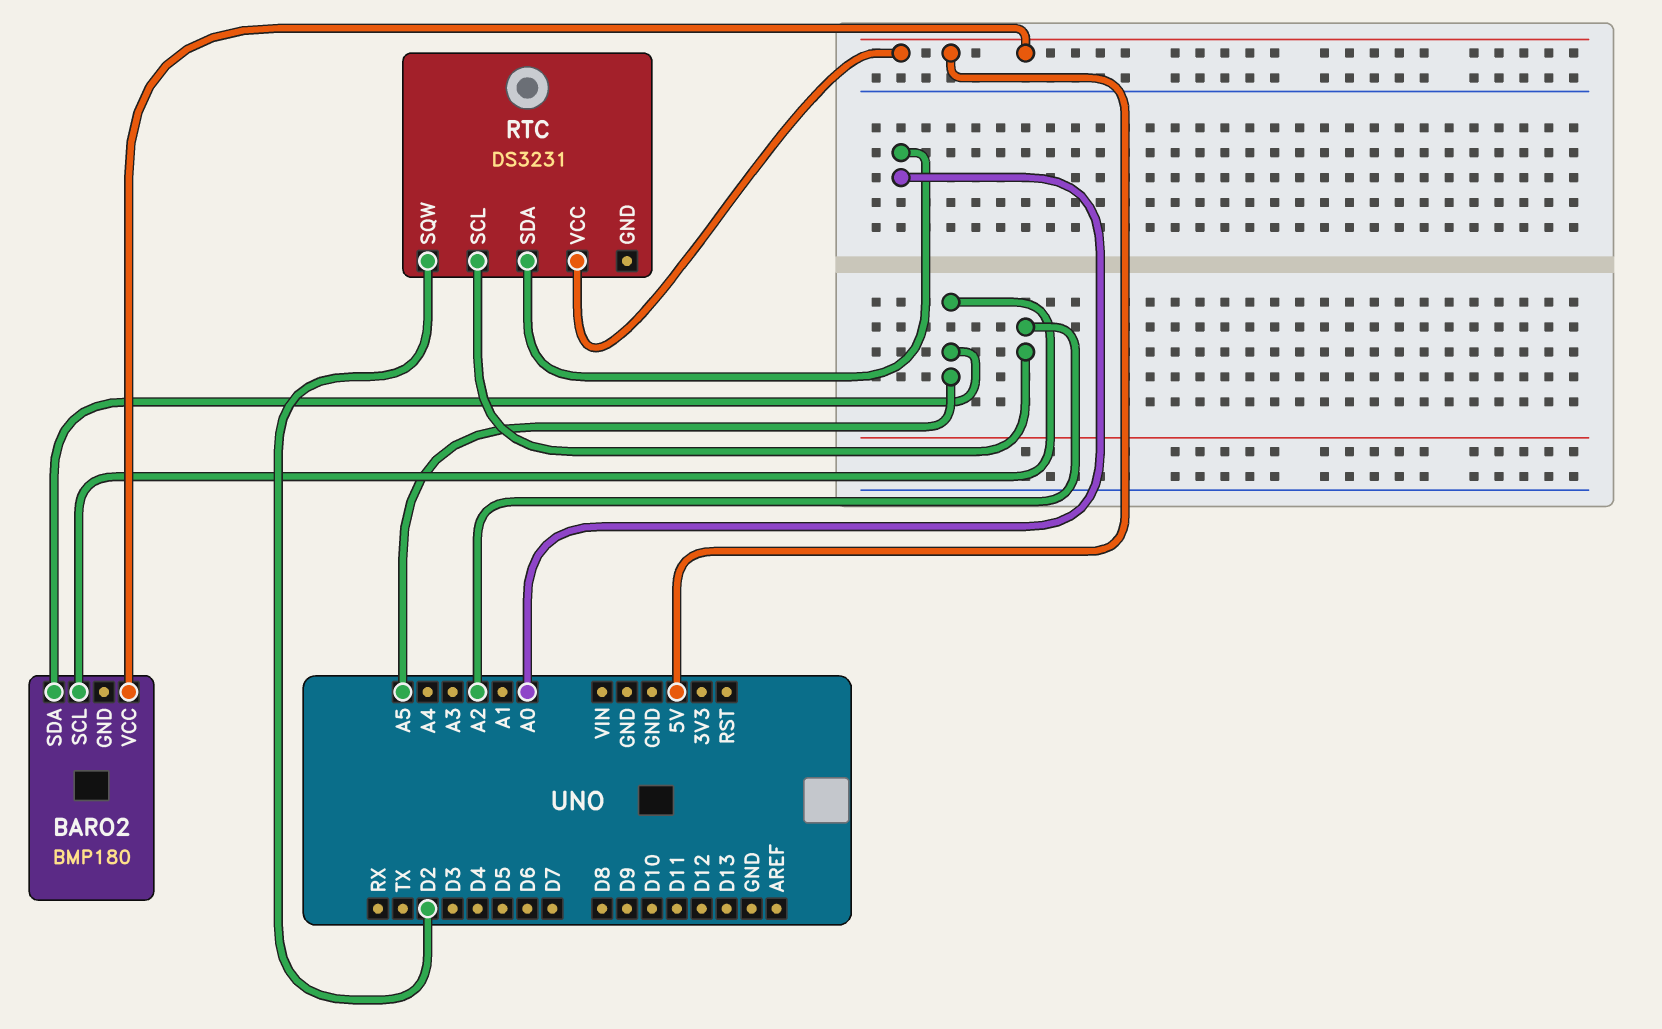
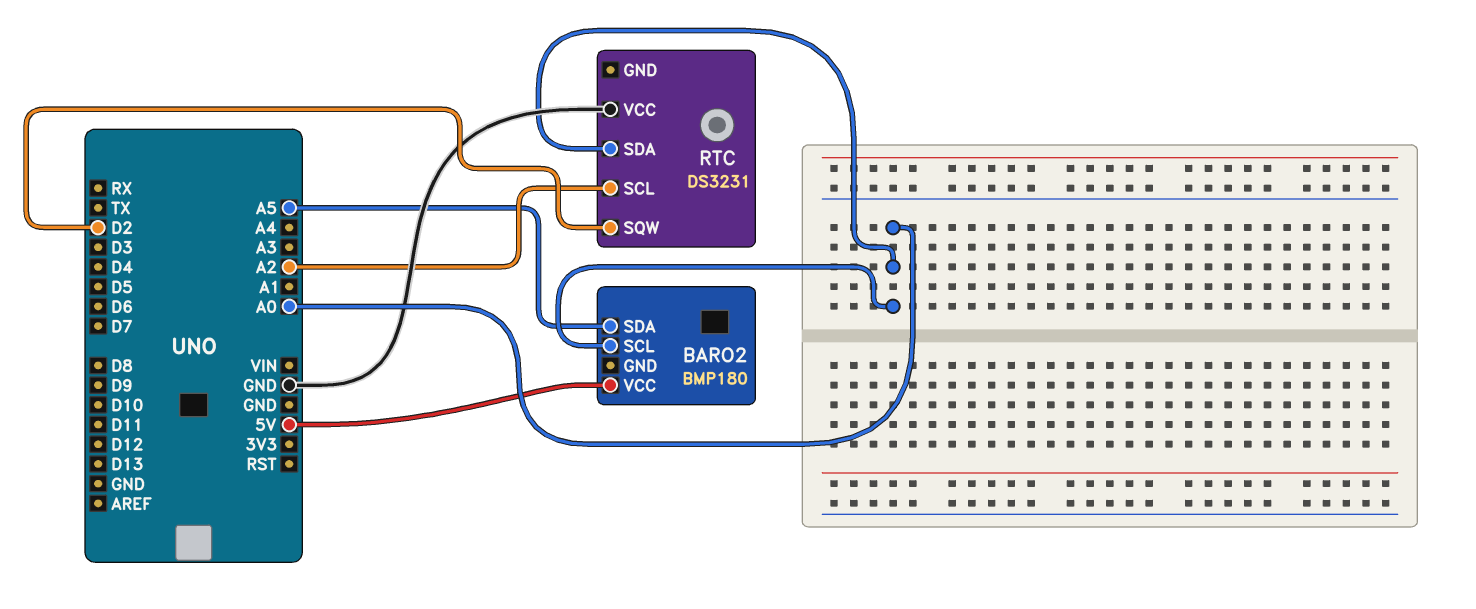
BARO2 pin SCL: A5 -> A0
RTC pin VCC: 5V -> GND

